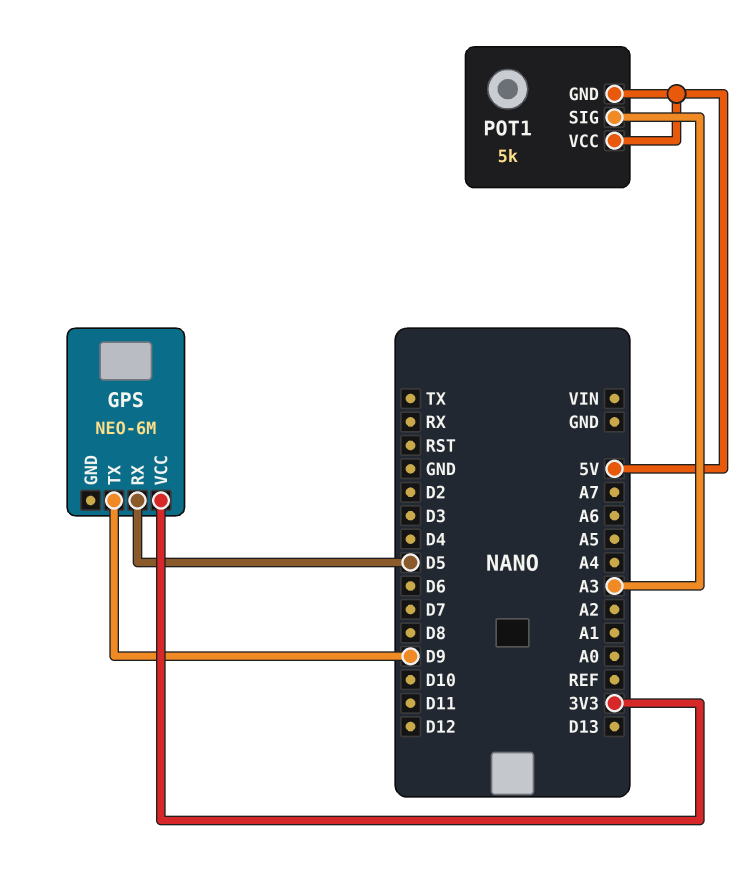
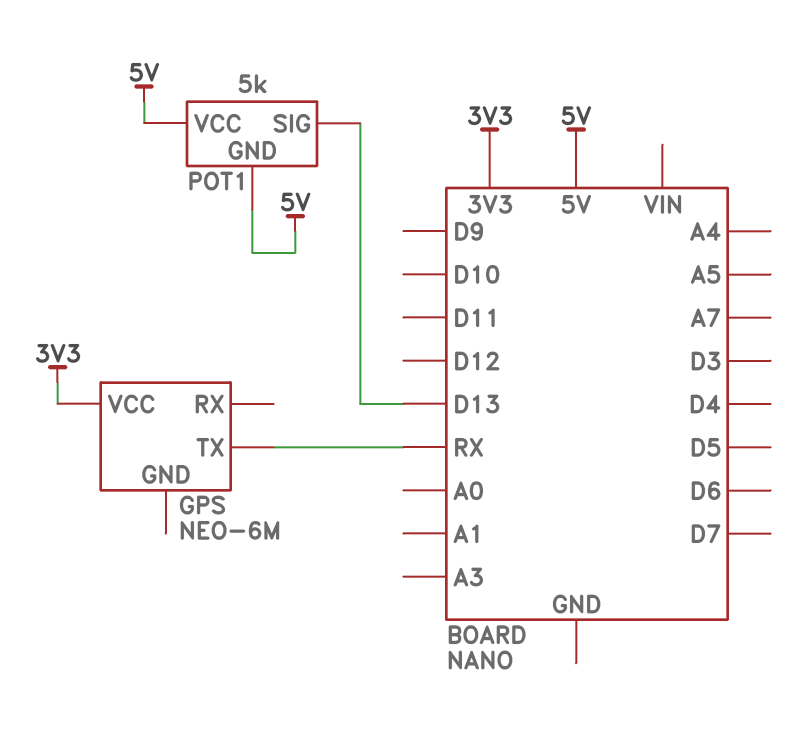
GPS pin RX: D5 -> none
GPS pin TX: D9 -> RX
POT1 pin SIG: A3 -> D13

